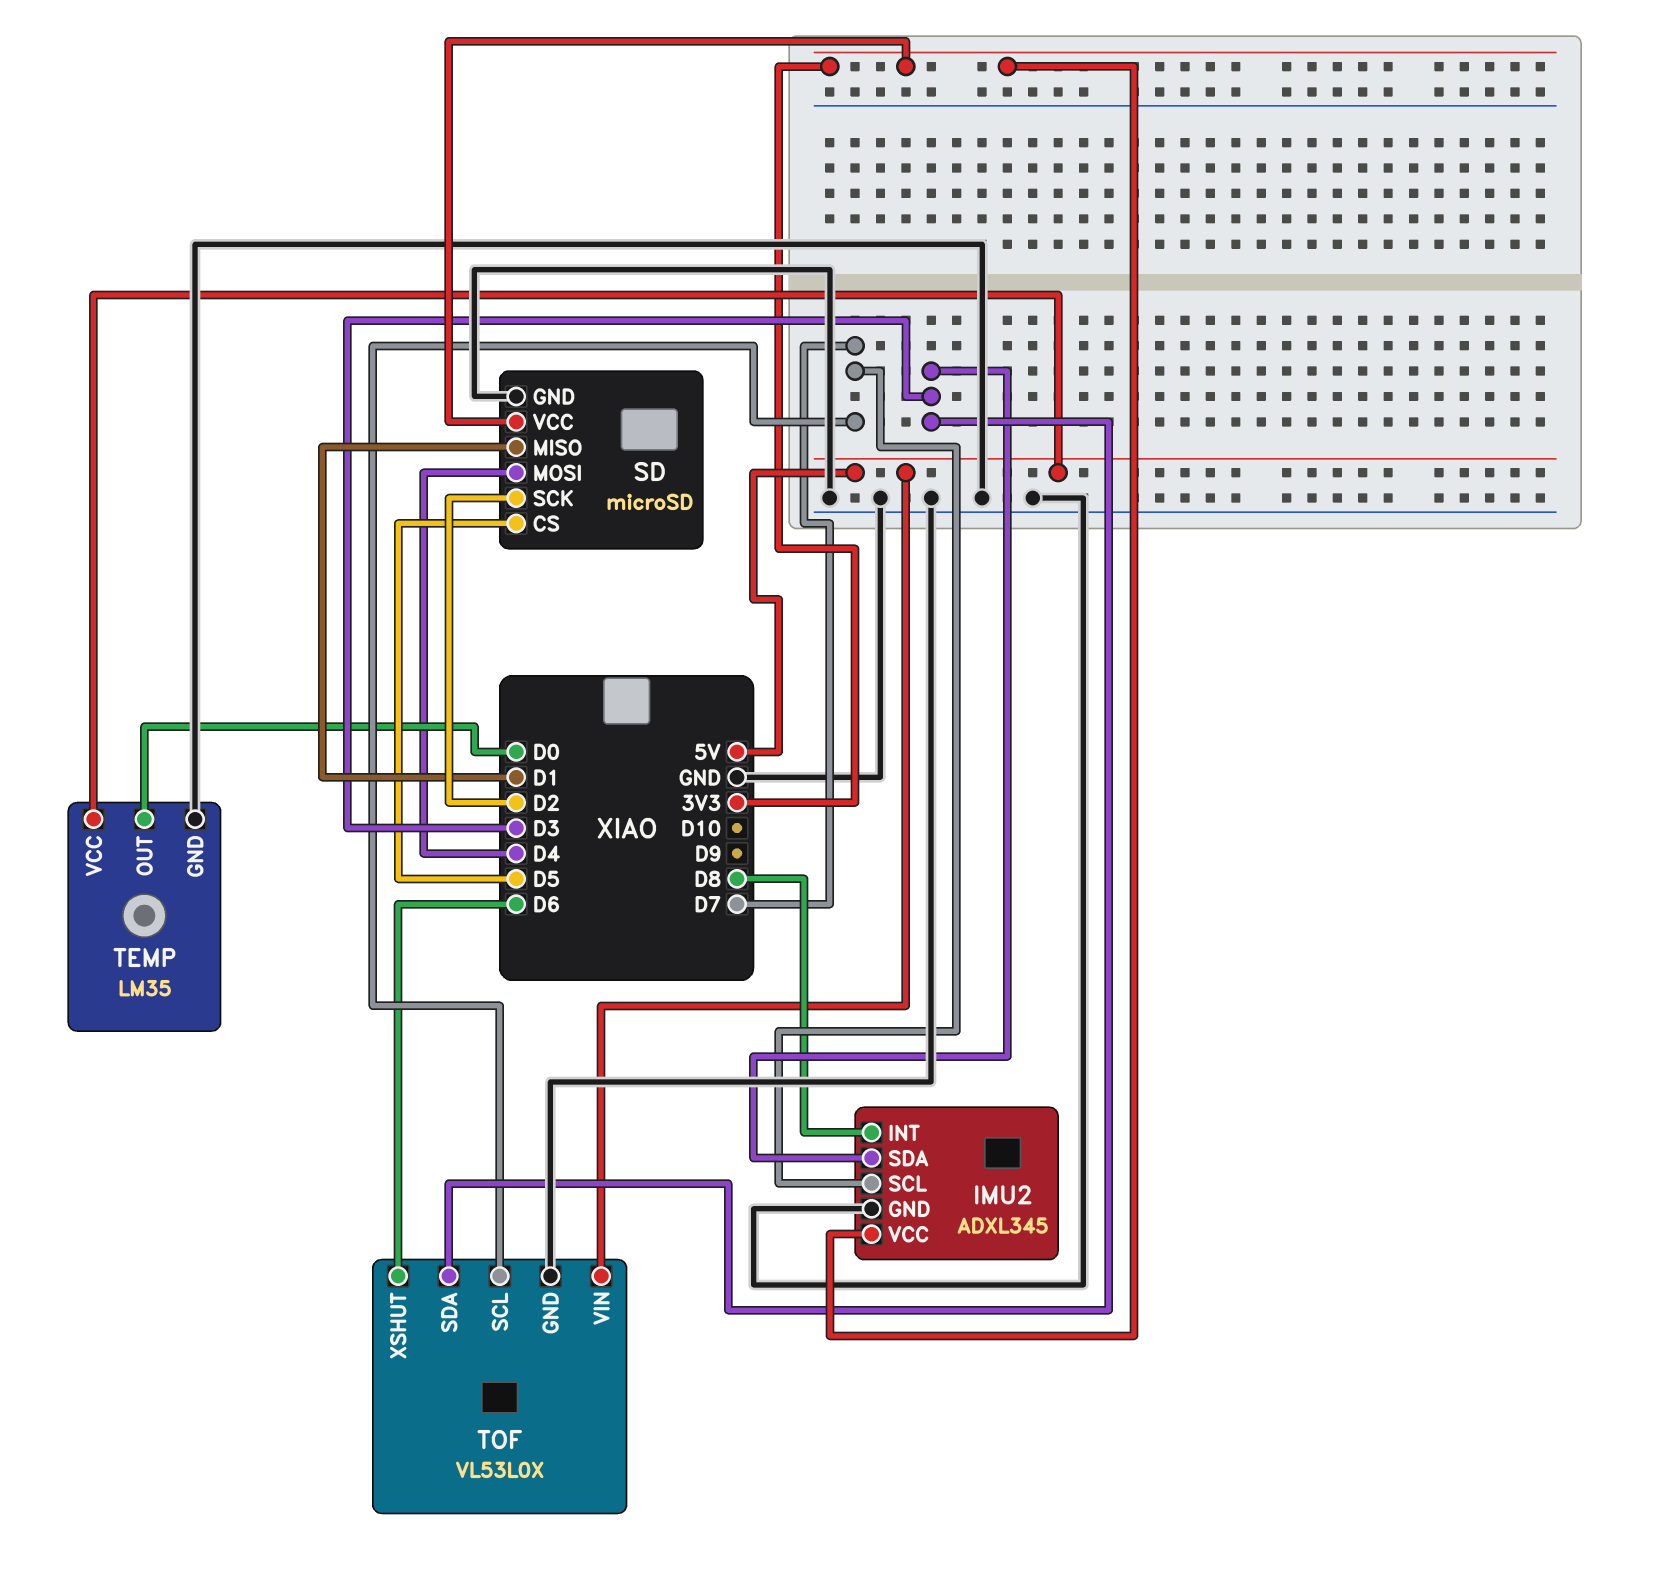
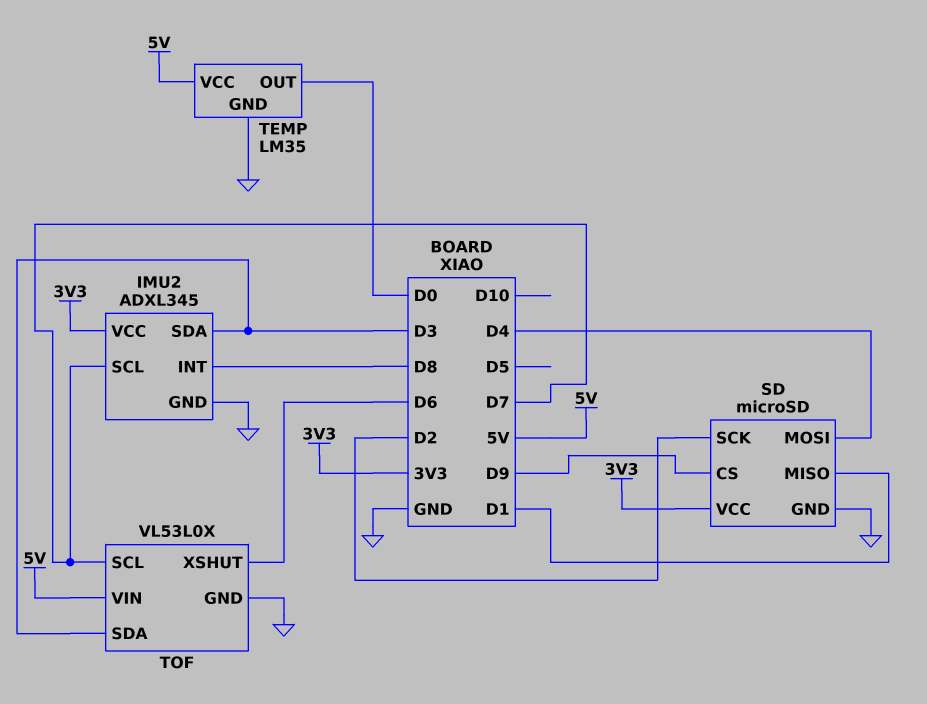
SD pin CS: D5 -> D9

